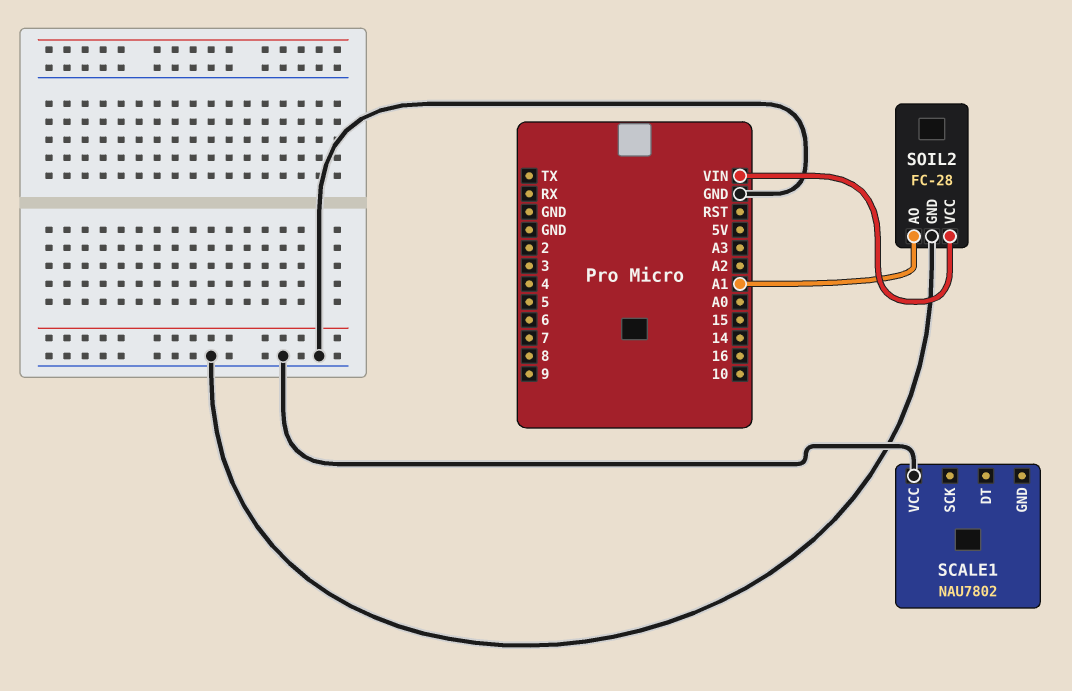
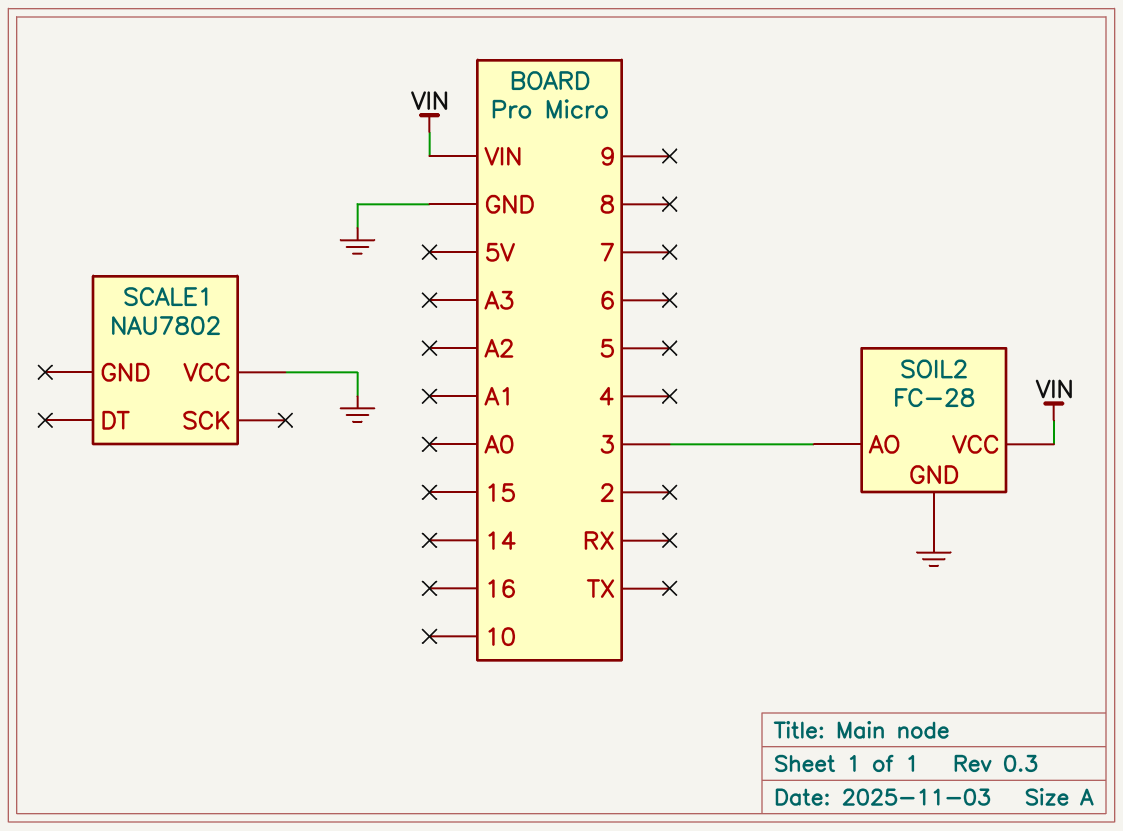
SOIL2 pin AO: A1 -> 3

